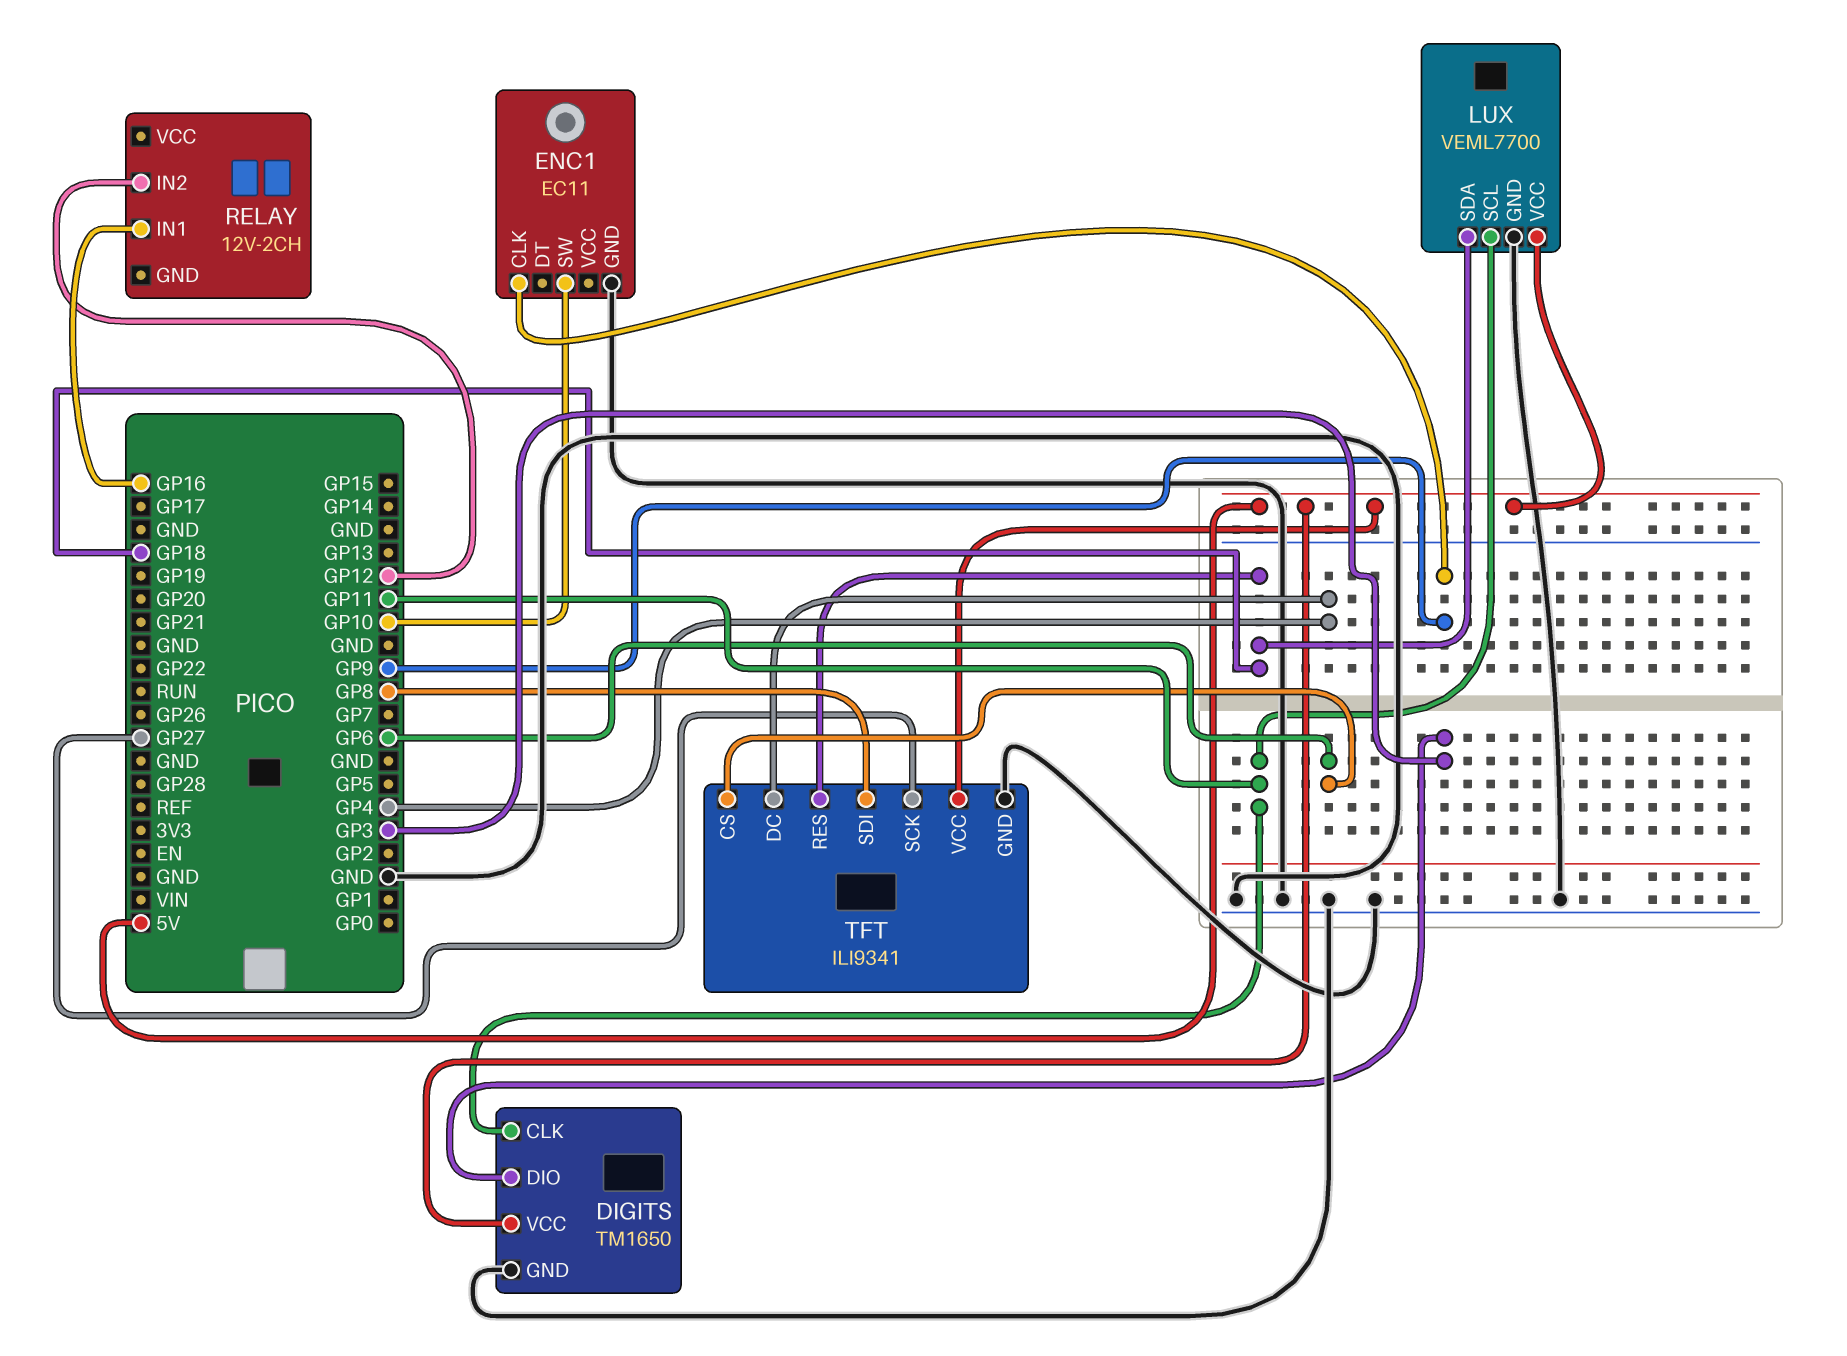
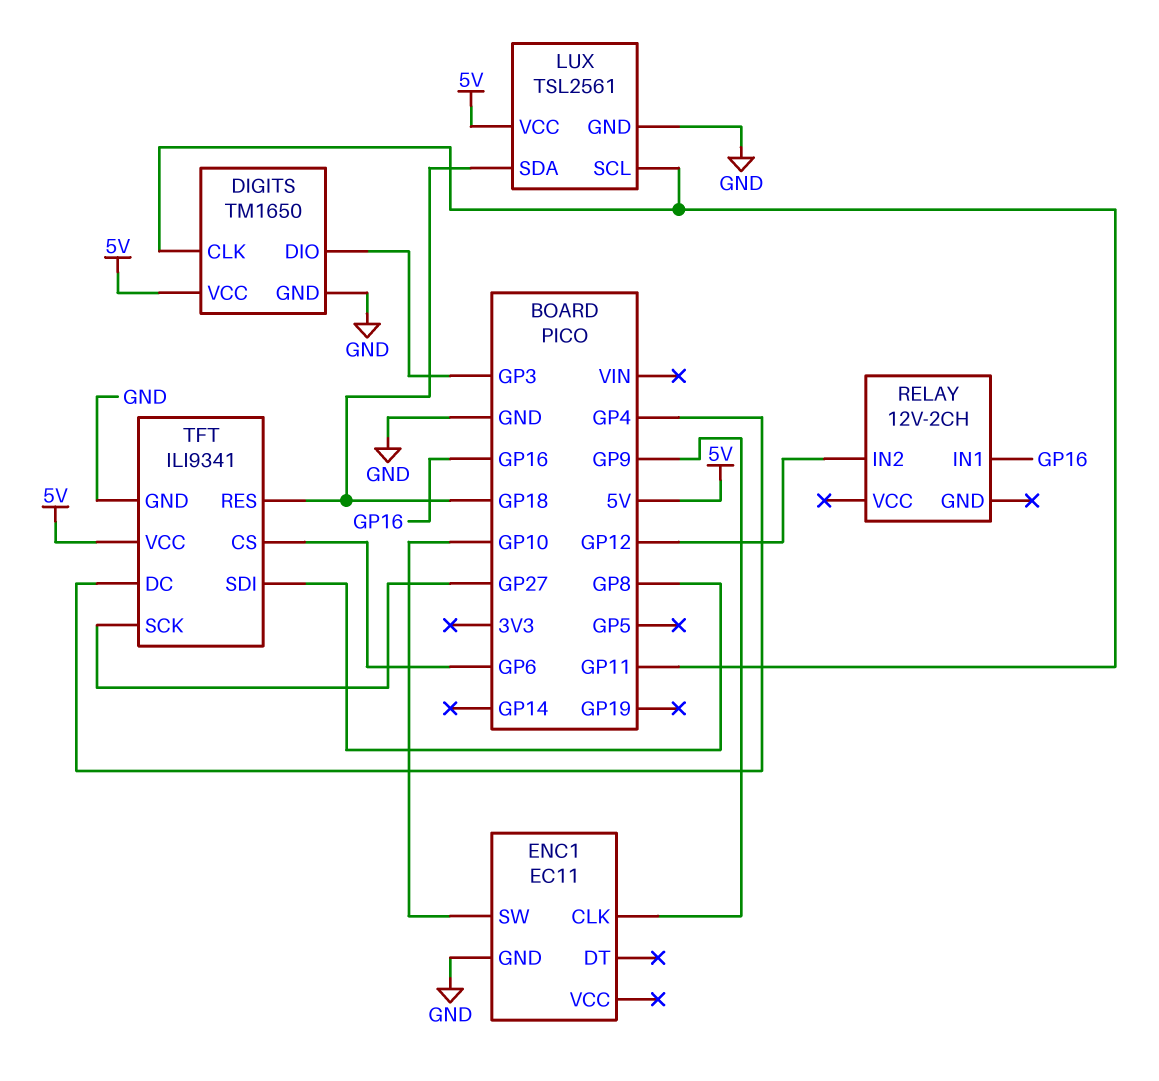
LUX: VEML7700 -> TSL2561

